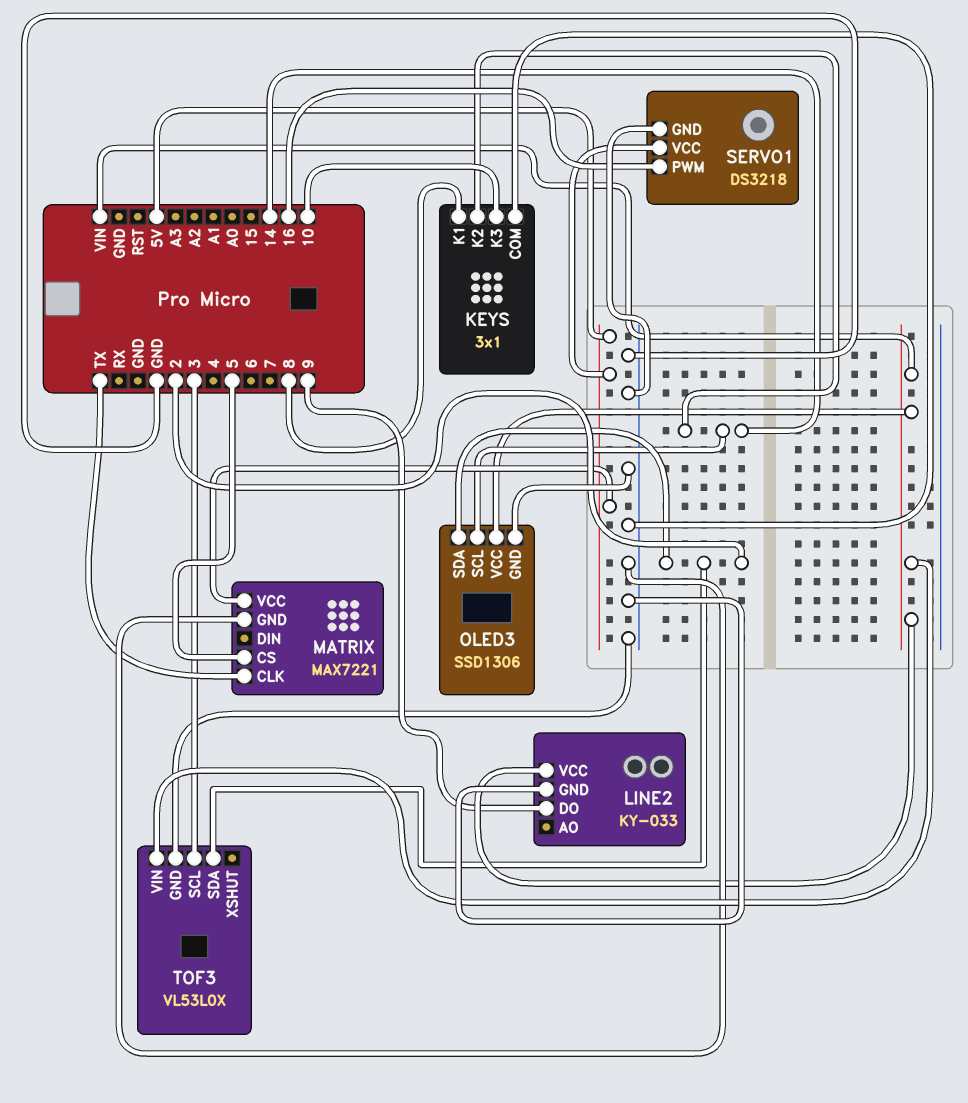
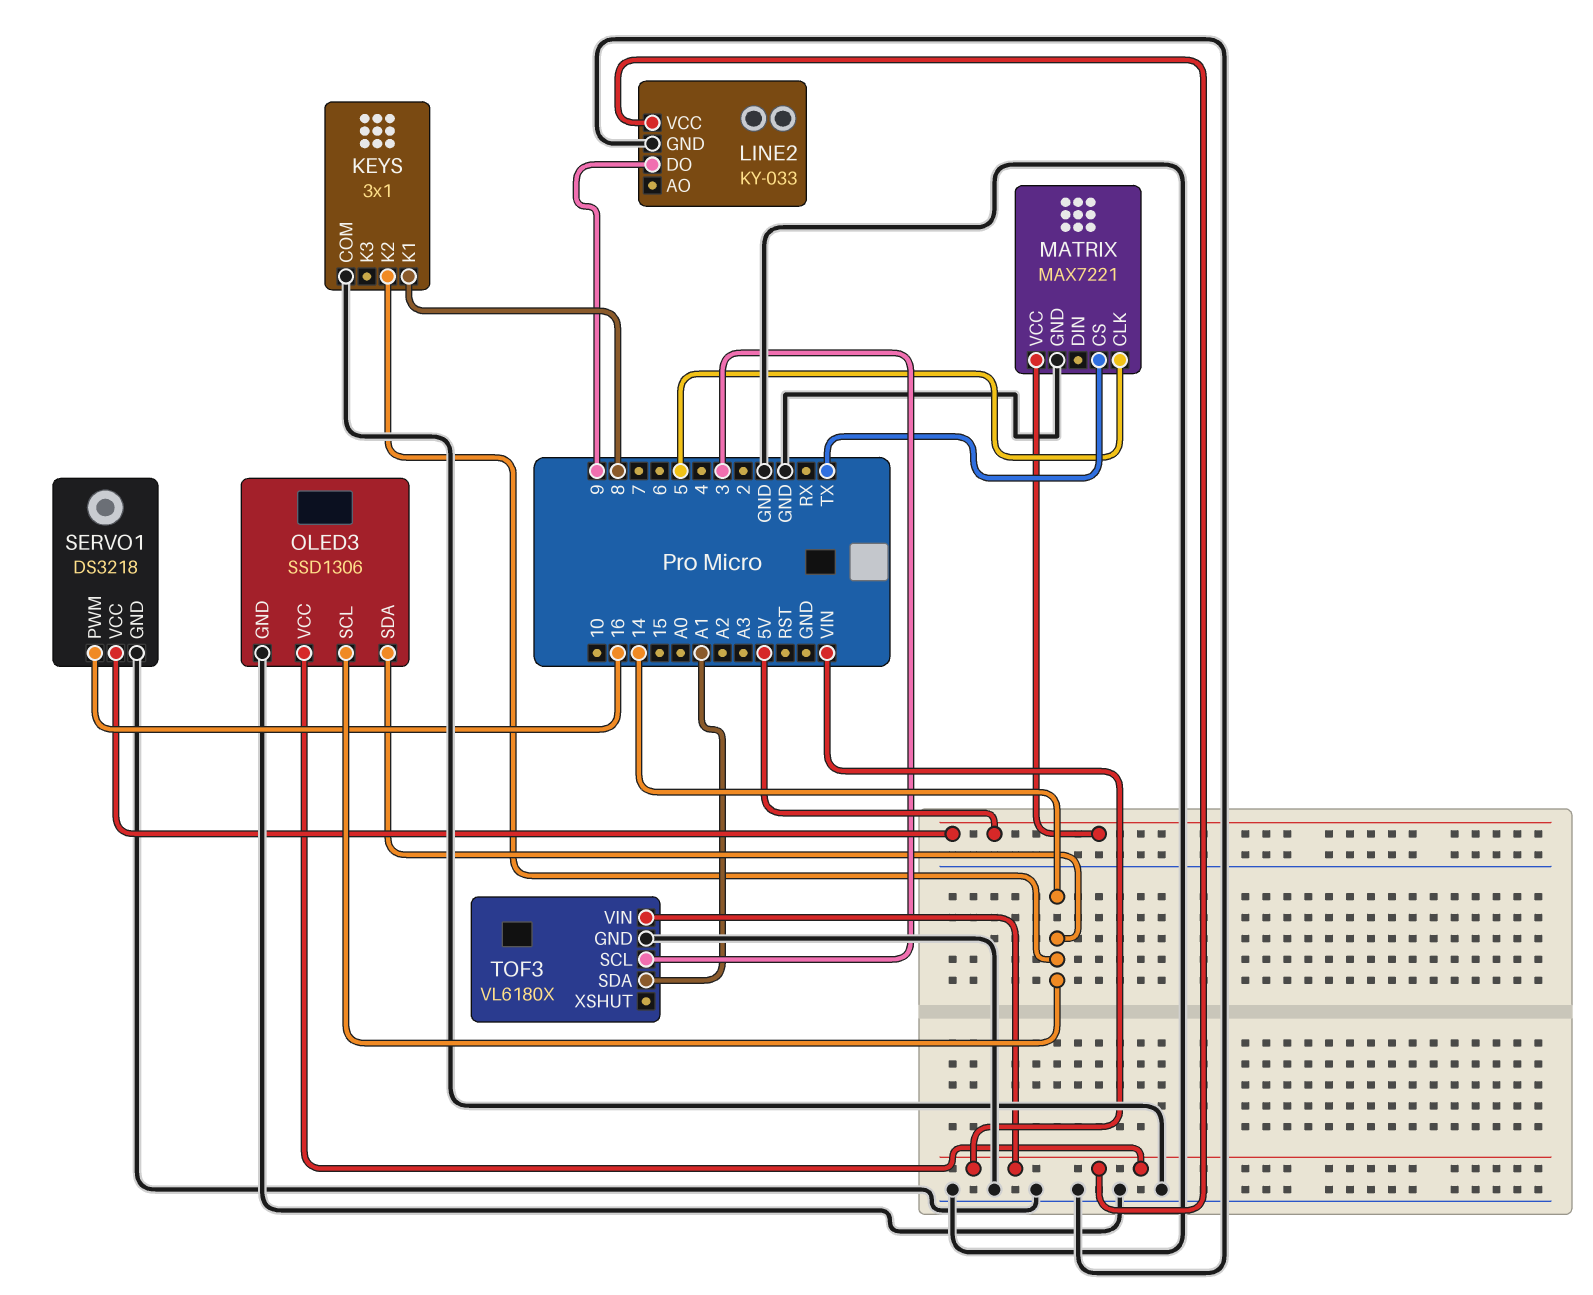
KEYS pin K3: 10 -> none
MATRIX pin CLK: TX -> 5
MATRIX pin CS: 5 -> TX
OLED3 pin SDA: 2 -> 14
TOF3: VL53L0X -> VL6180X
TOF3 pin SDA: 2 -> A1

